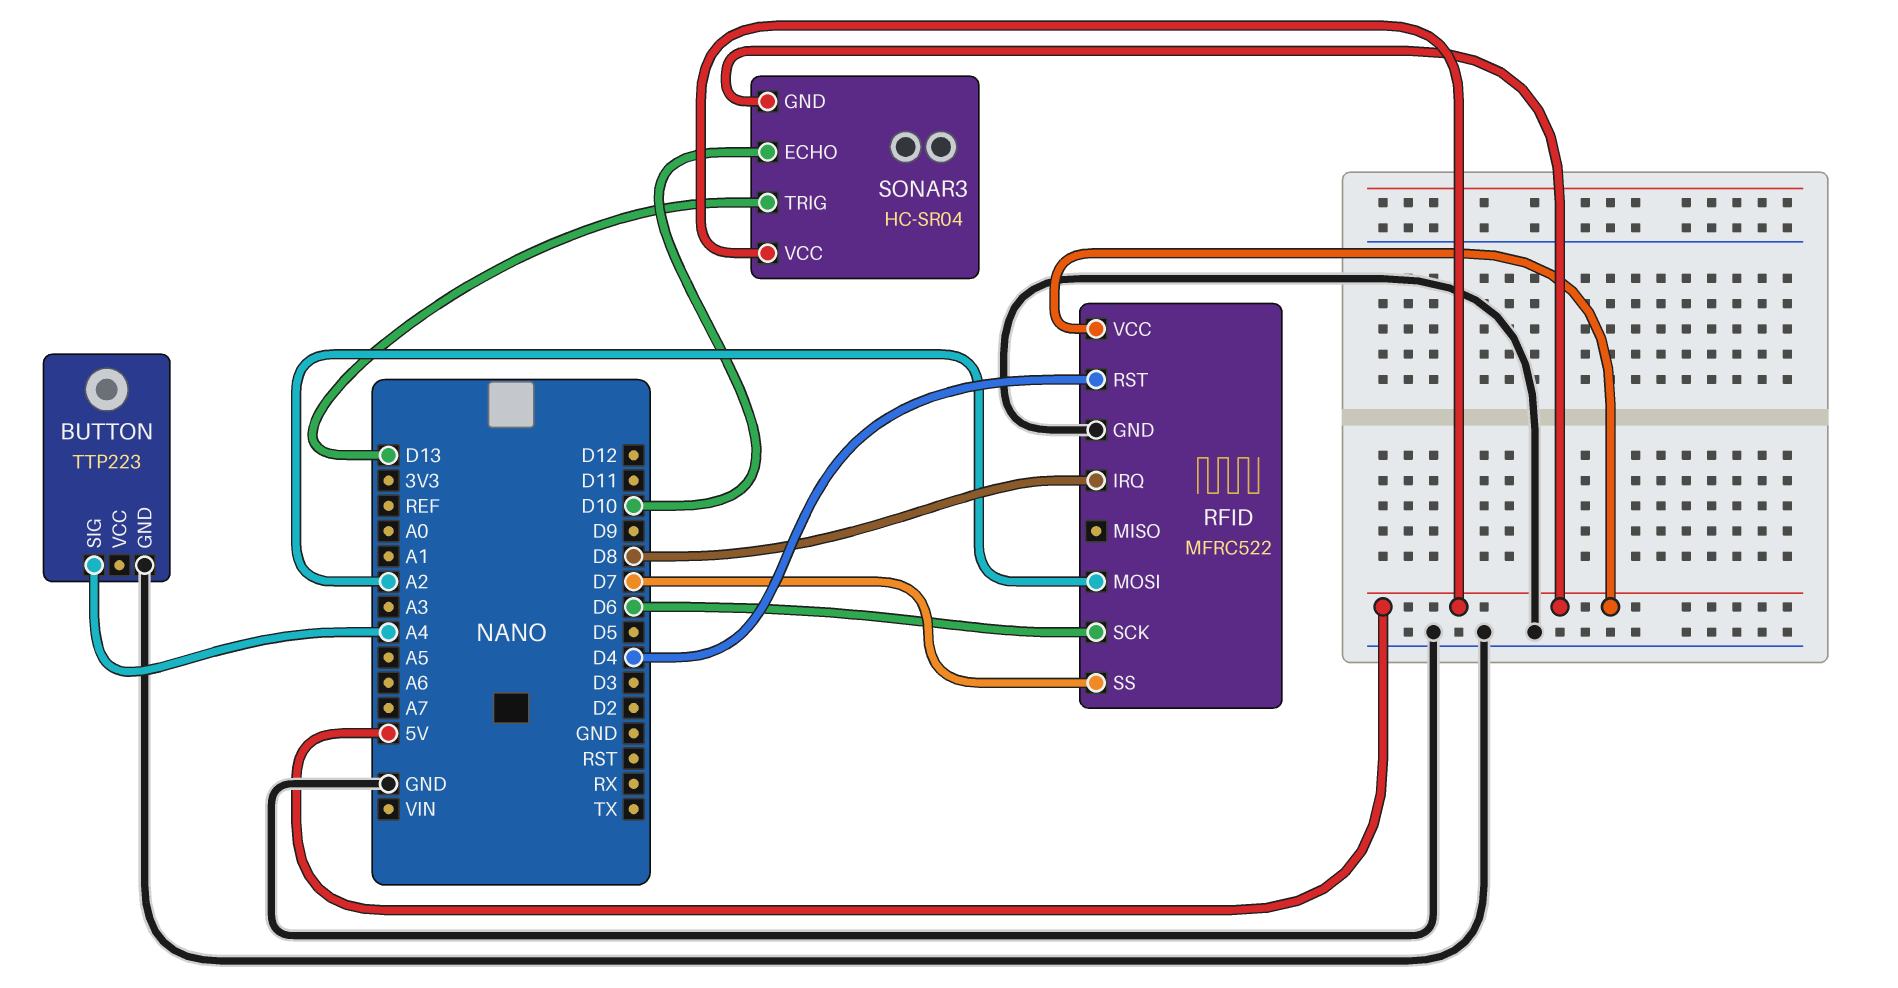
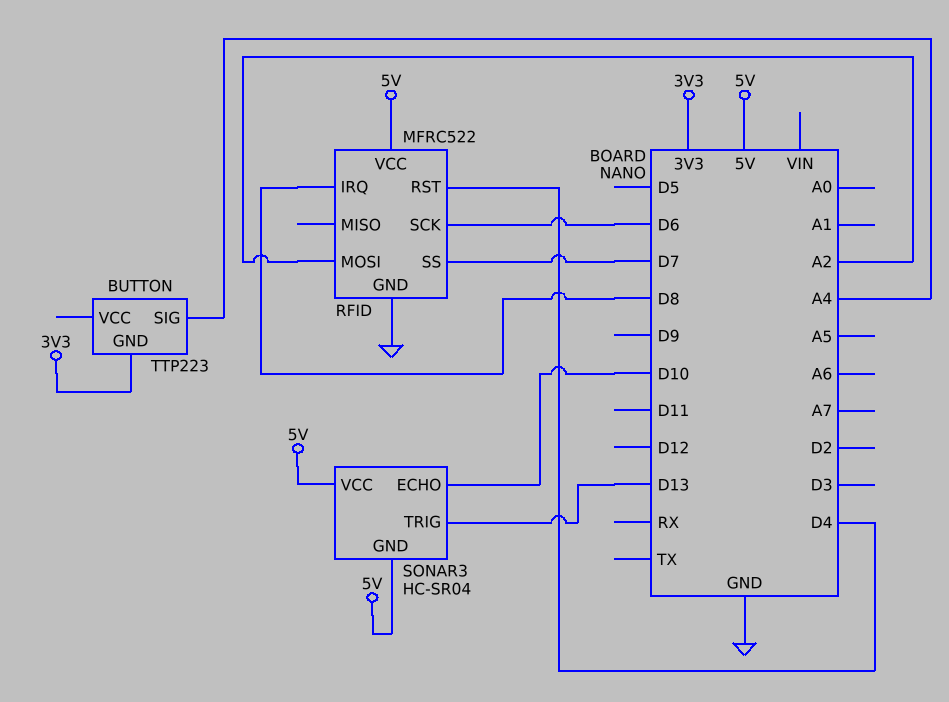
BUTTON pin GND: GND -> 3V3

